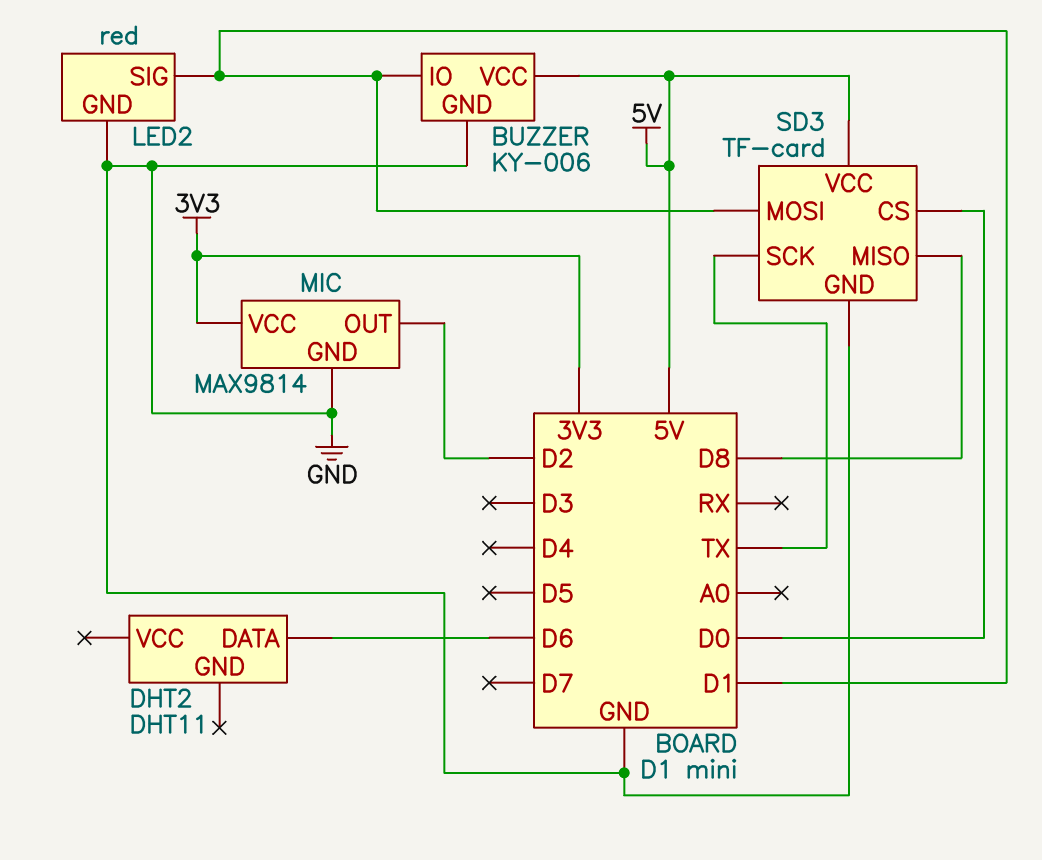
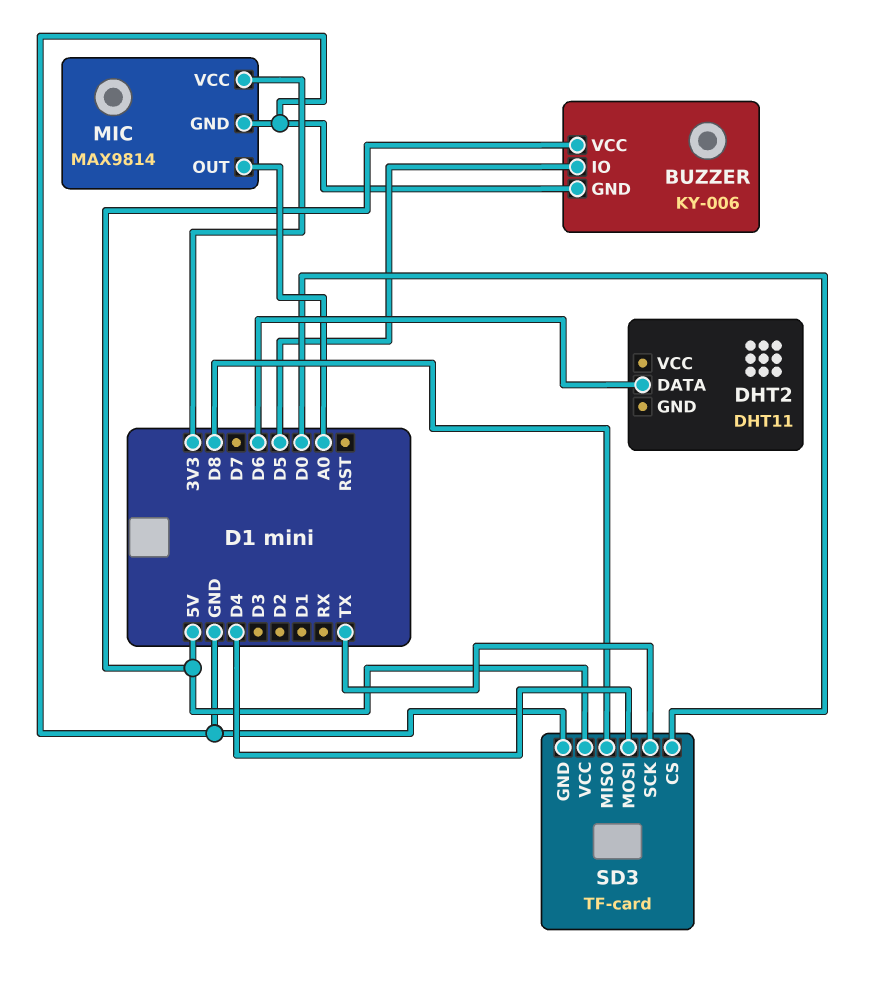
BUZZER pin IO: D1 -> D5
LED2: red -> none
LED2 pin GND: GND -> none
LED2 pin SIG: D1 -> none
MIC pin OUT: D2 -> A0
SD3 pin MOSI: D1 -> D4

